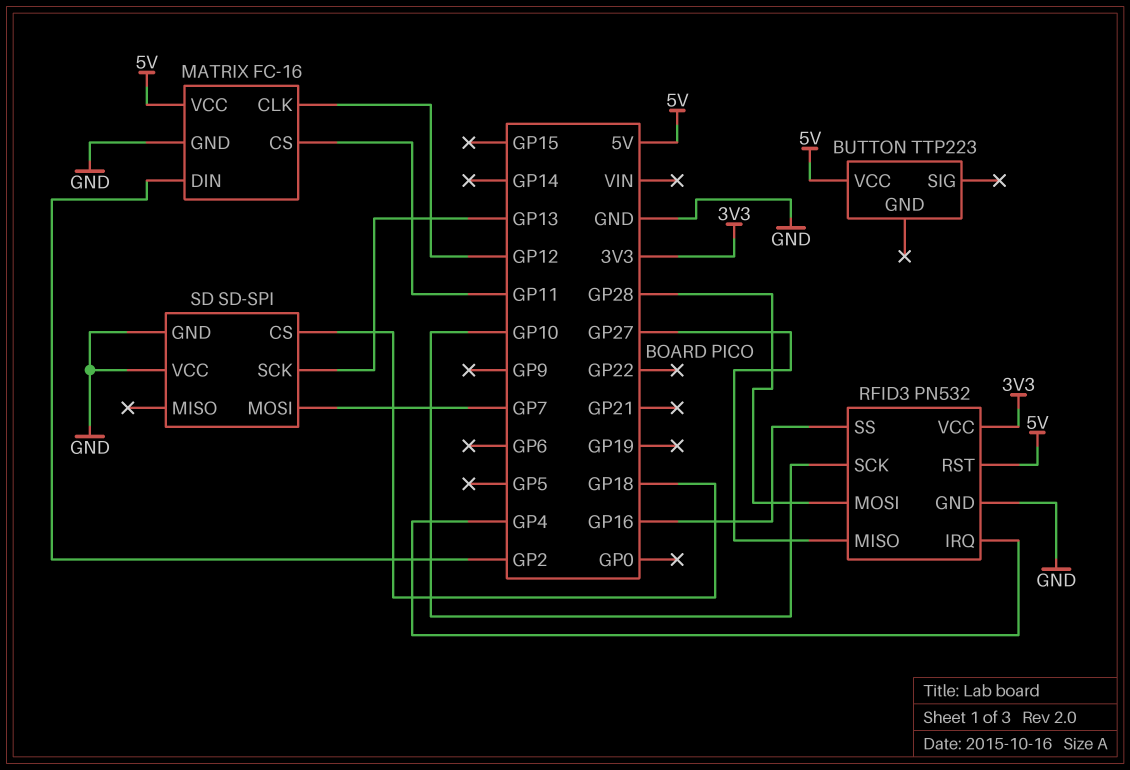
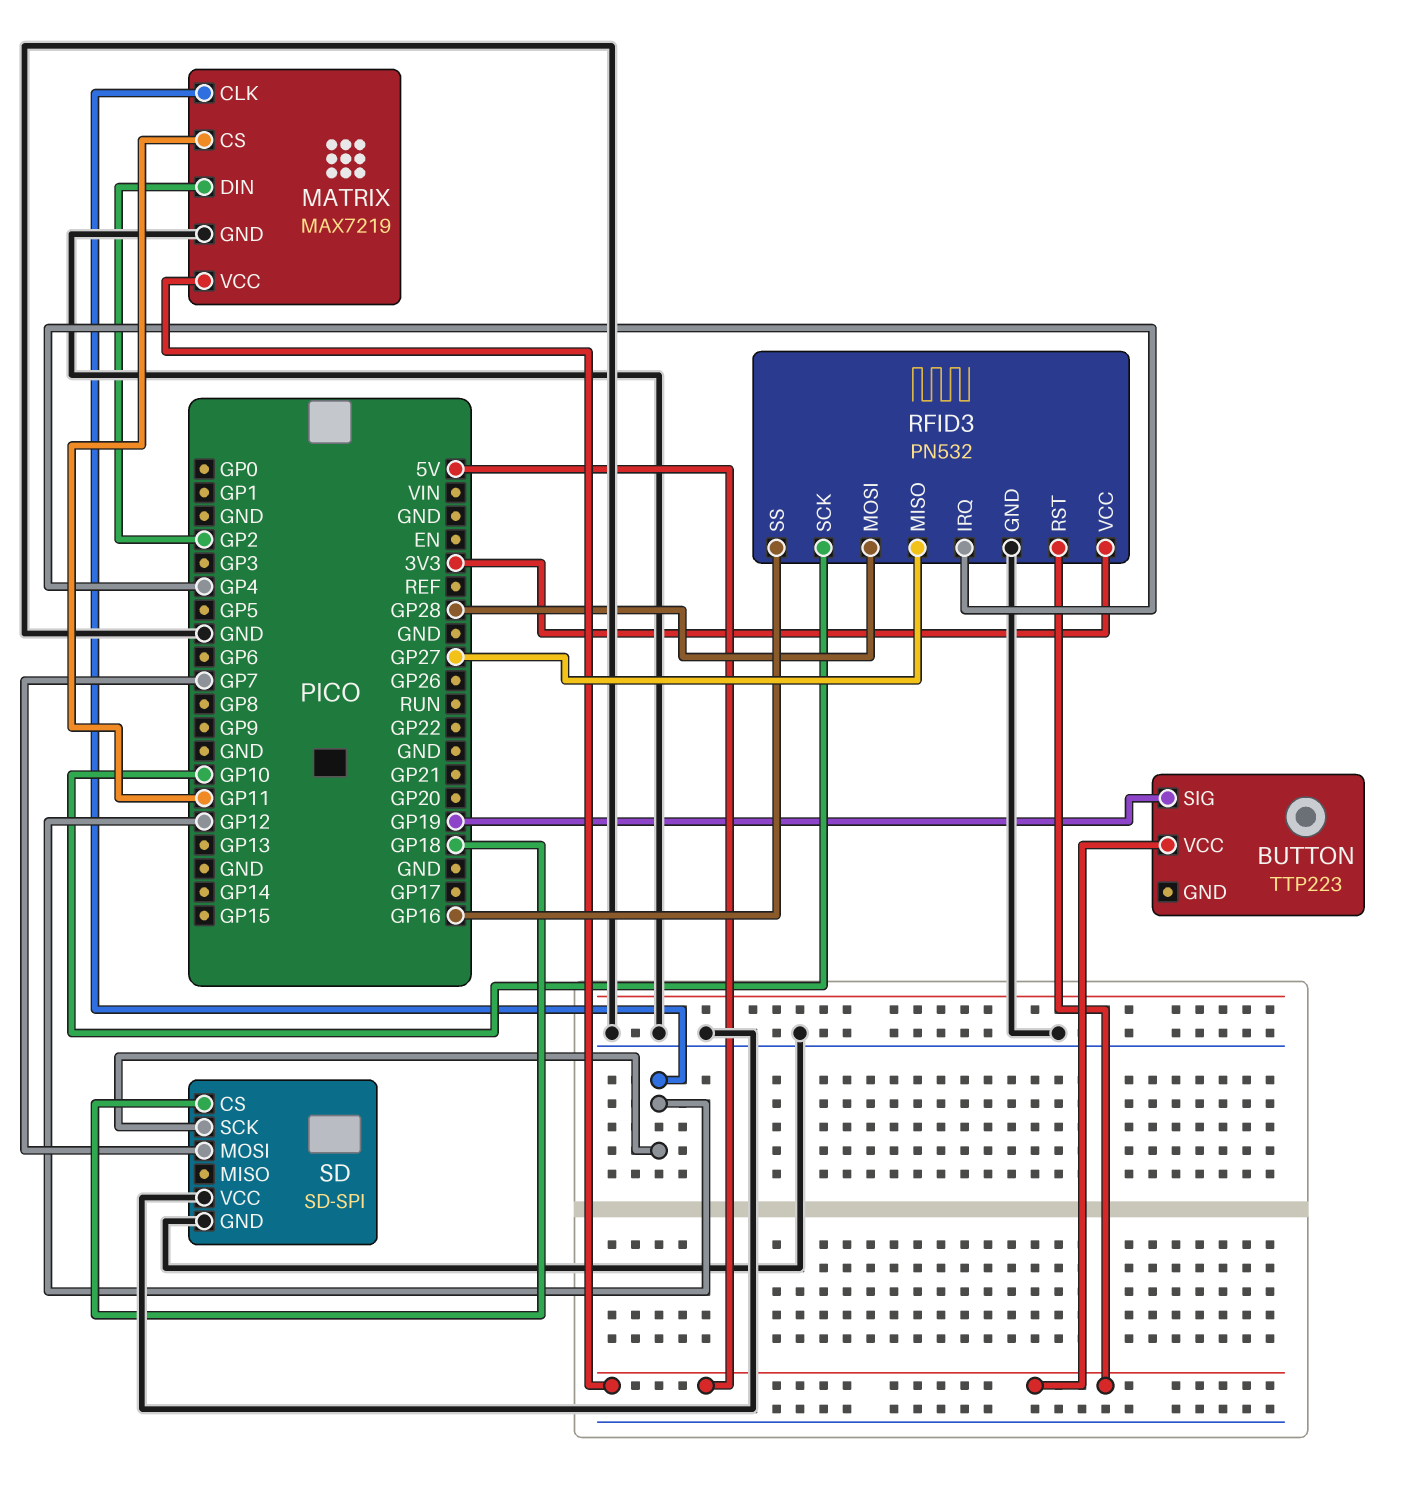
BUTTON pin SIG: none -> GP19
MATRIX: FC-16 -> MAX7219
SD pin SCK: GP13 -> GP12

